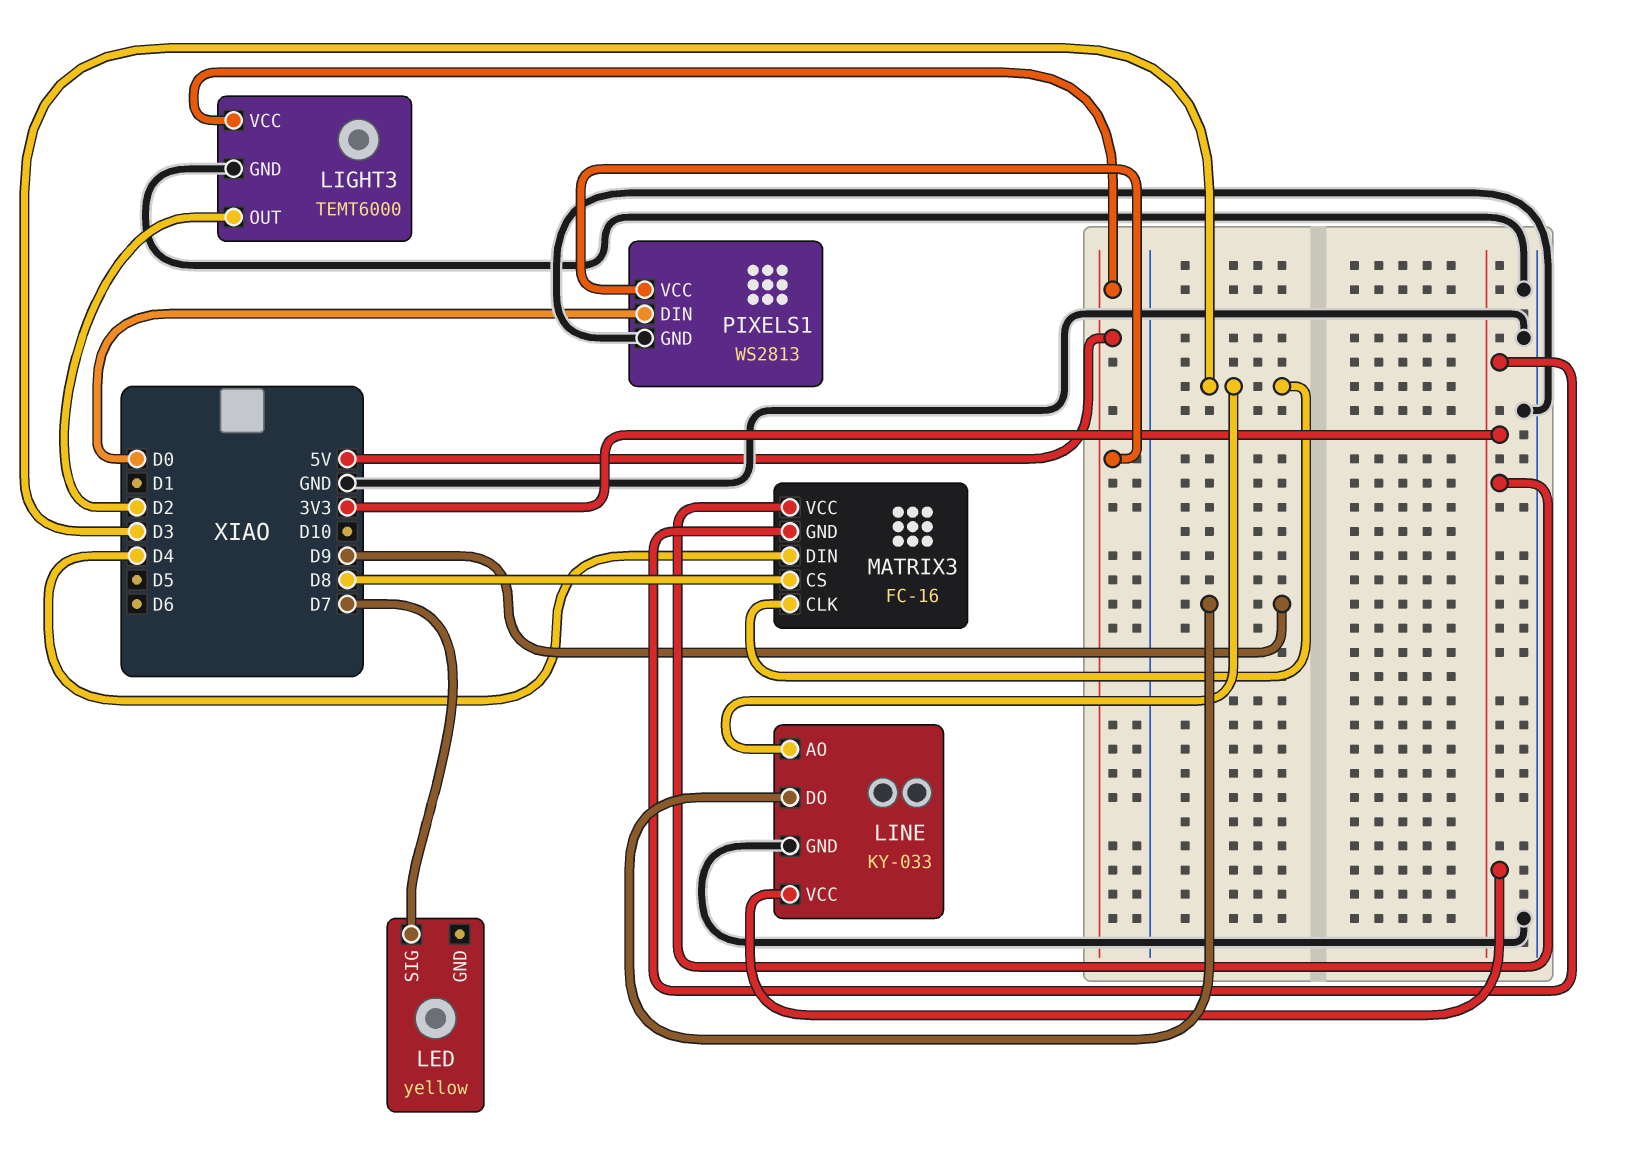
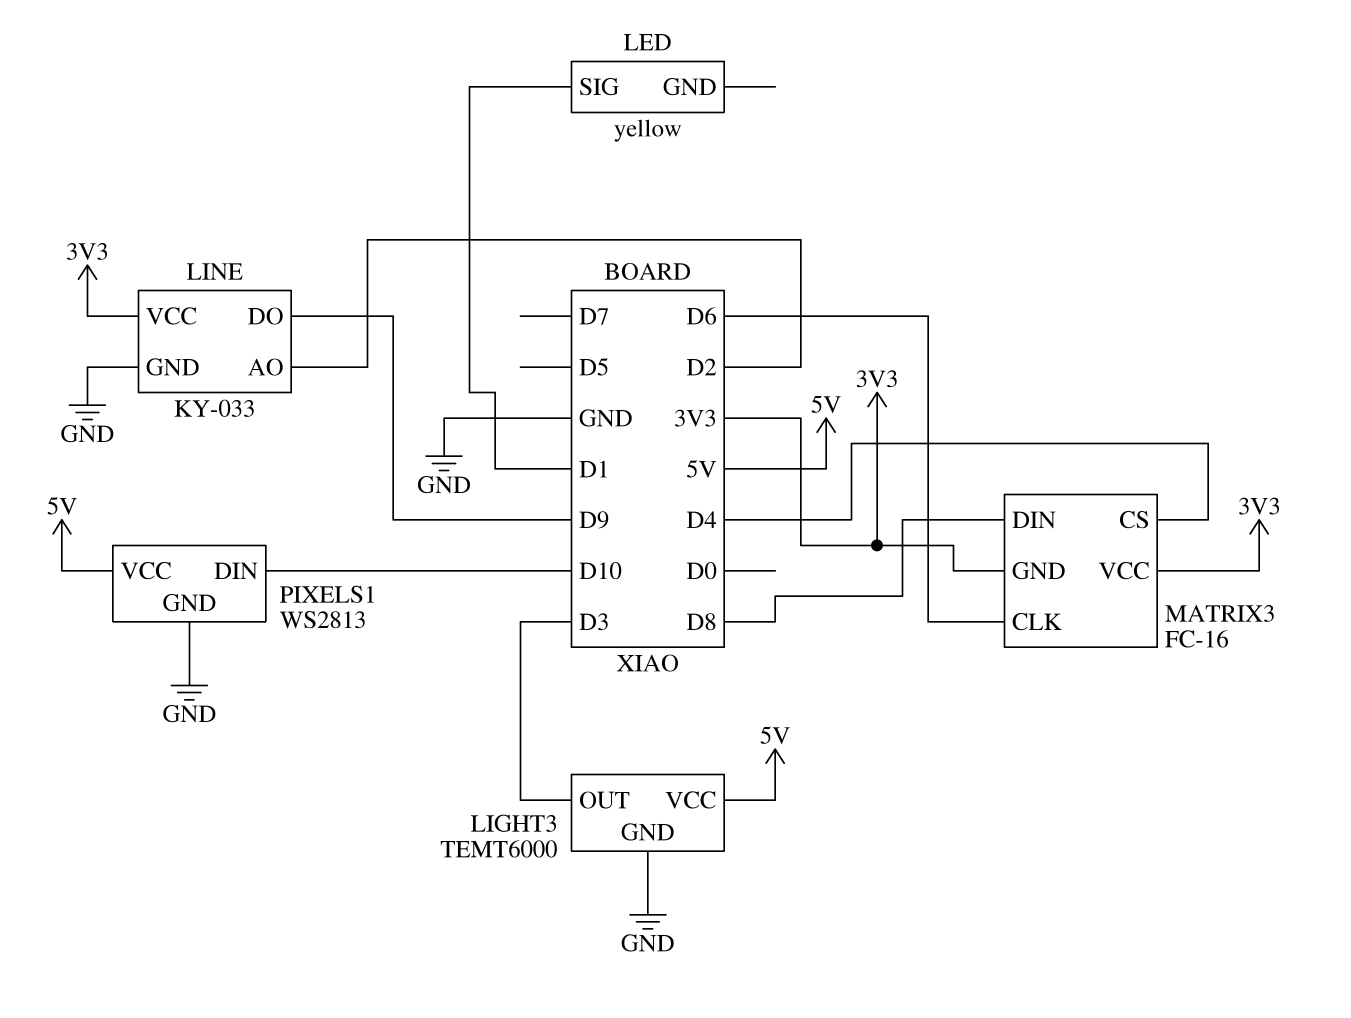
LED pin SIG: D7 -> D1
LIGHT3 pin OUT: D2 -> D3
LINE pin AO: D3 -> D2
MATRIX3 pin CLK: D3 -> D6
MATRIX3 pin CS: D8 -> D4
MATRIX3 pin DIN: D4 -> D8
PIXELS1 pin DIN: D0 -> D10

